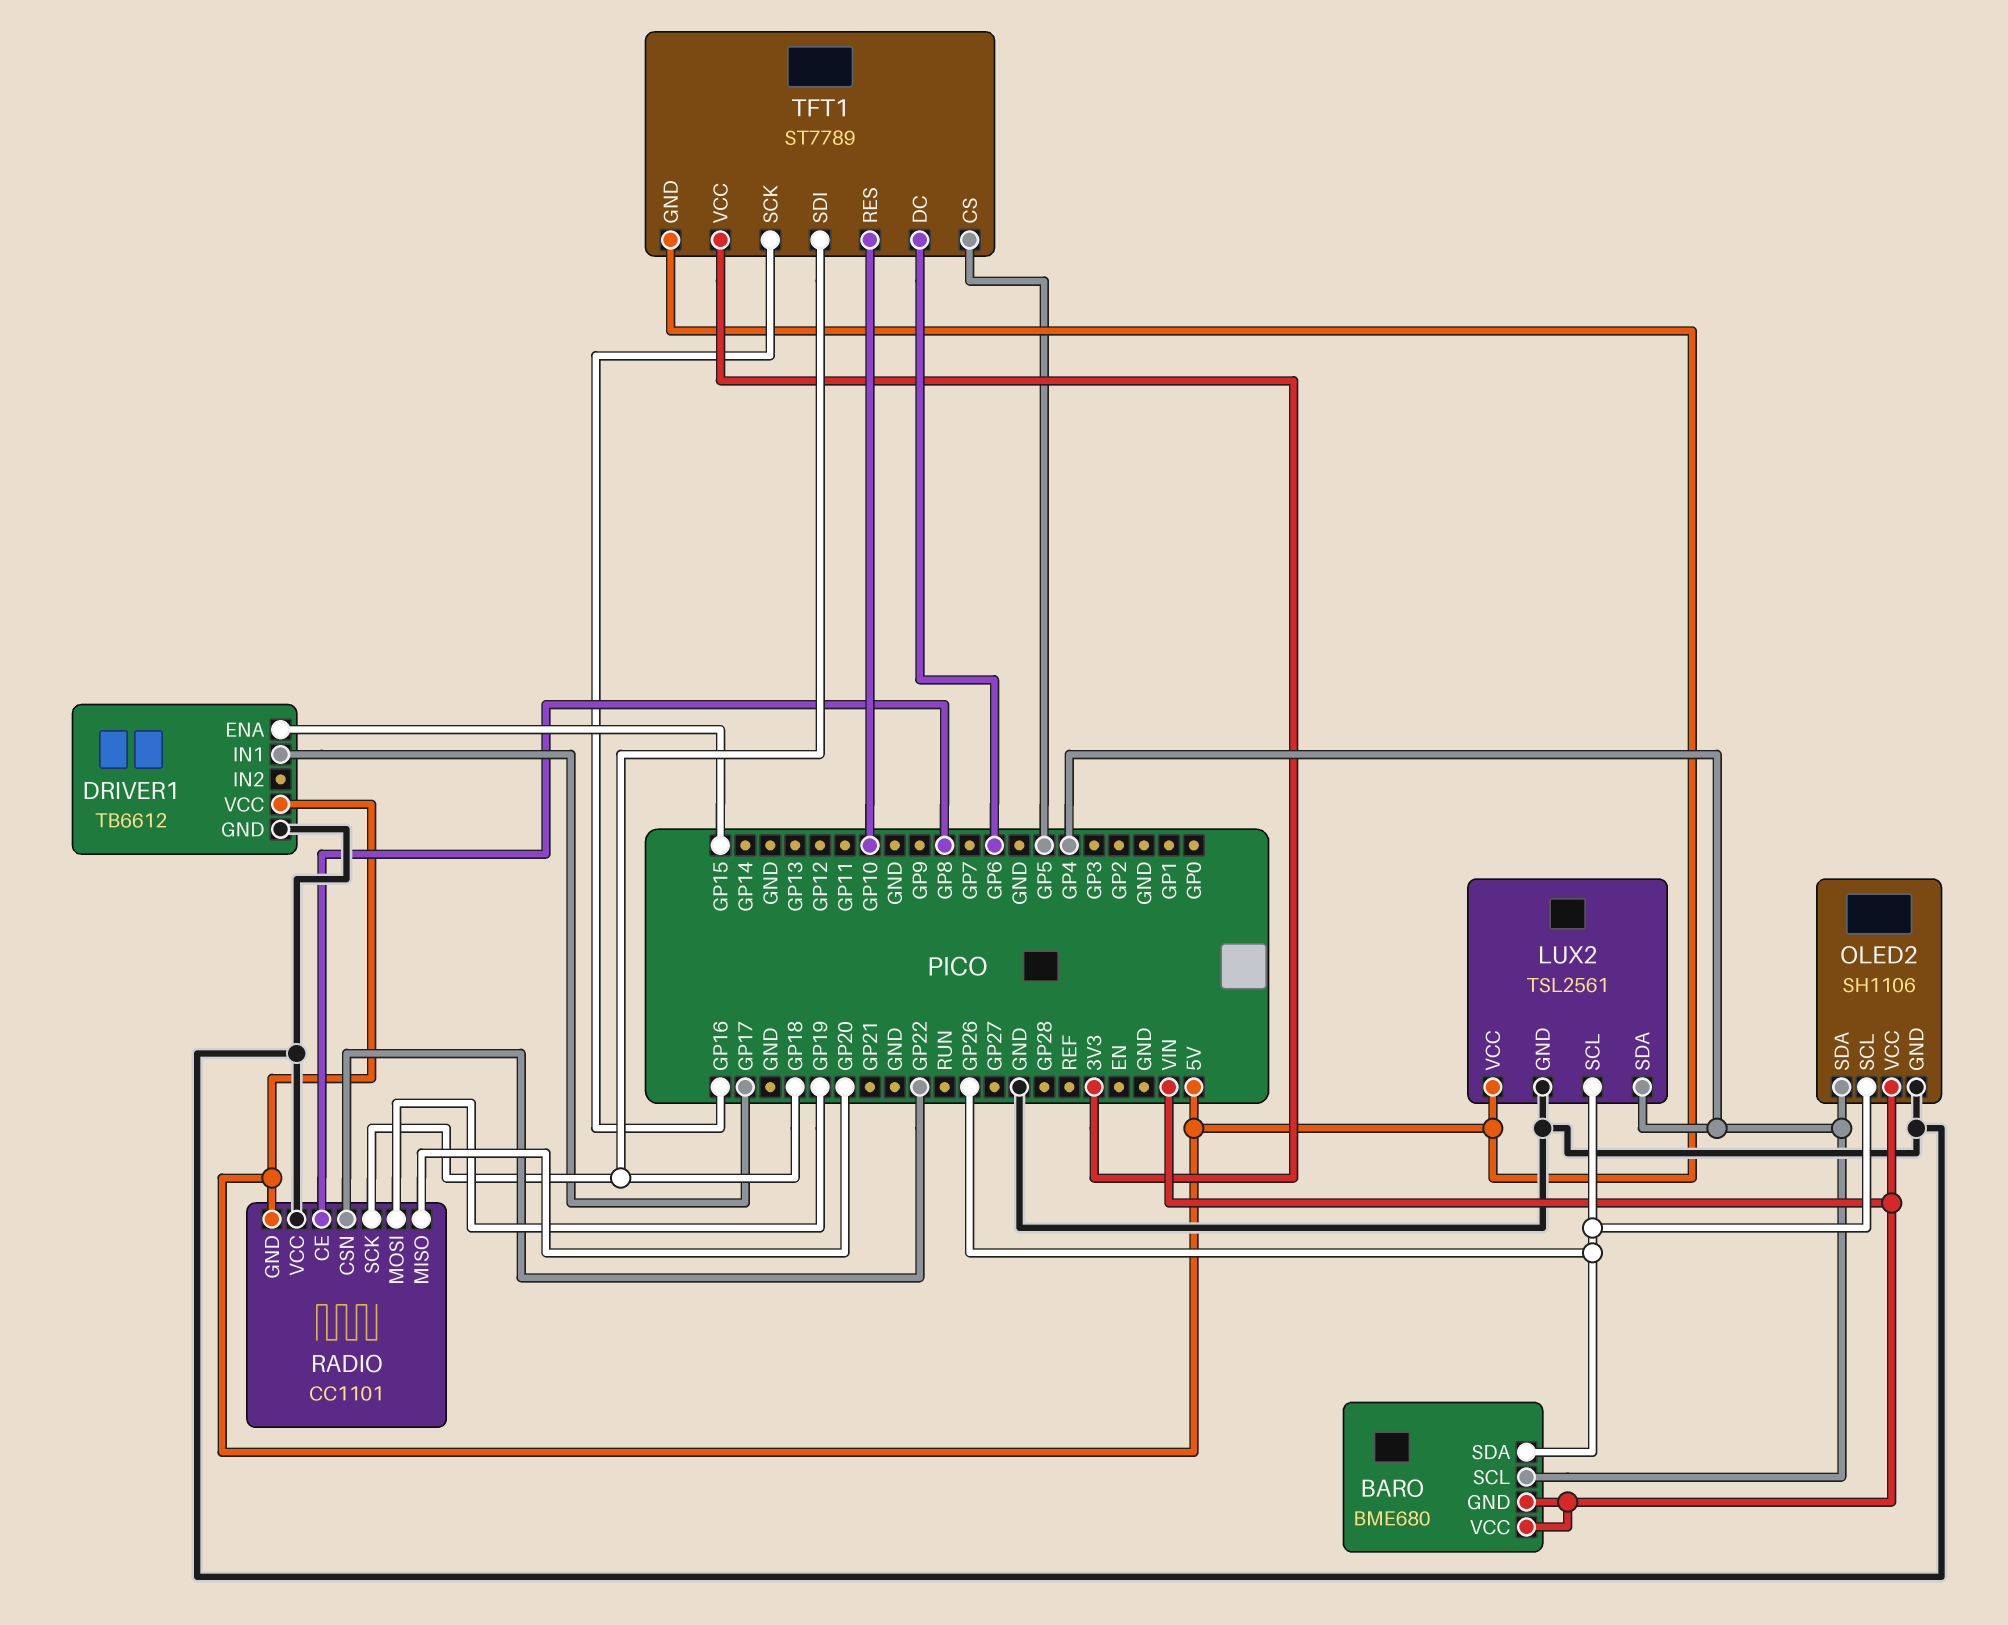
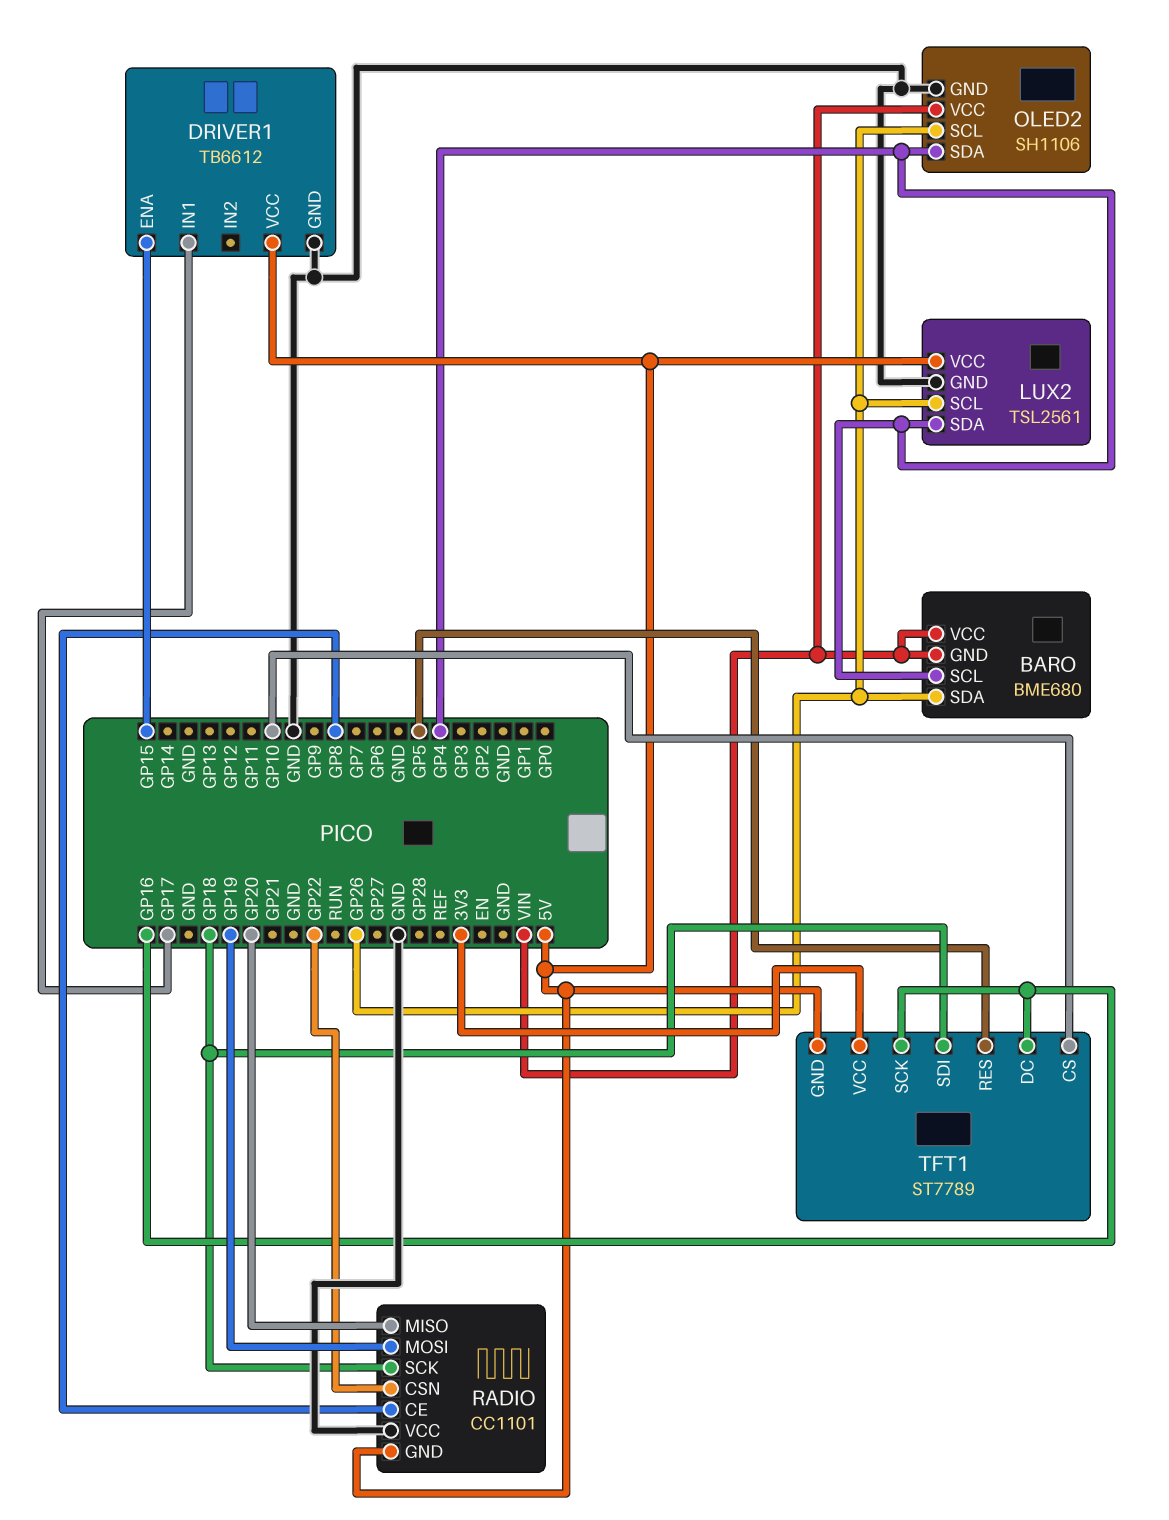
TFT1 pin CS: GP5 -> GP10
TFT1 pin DC: GP6 -> GP16
TFT1 pin RES: GP10 -> GP5

